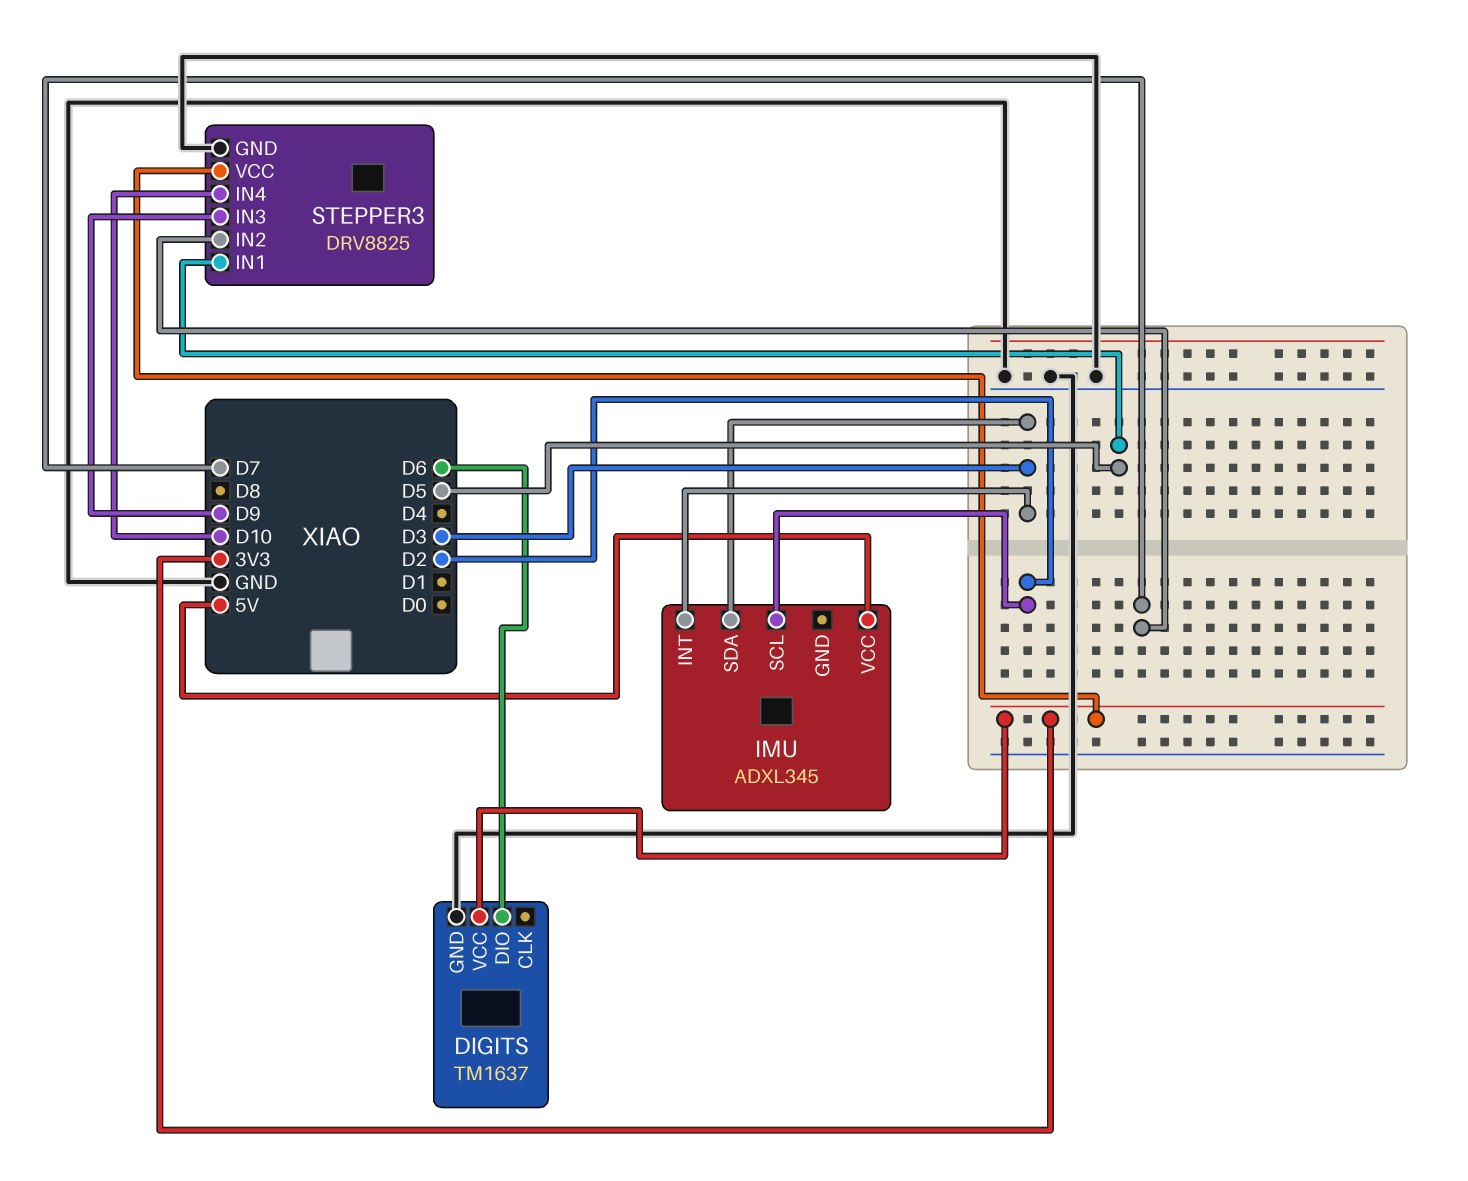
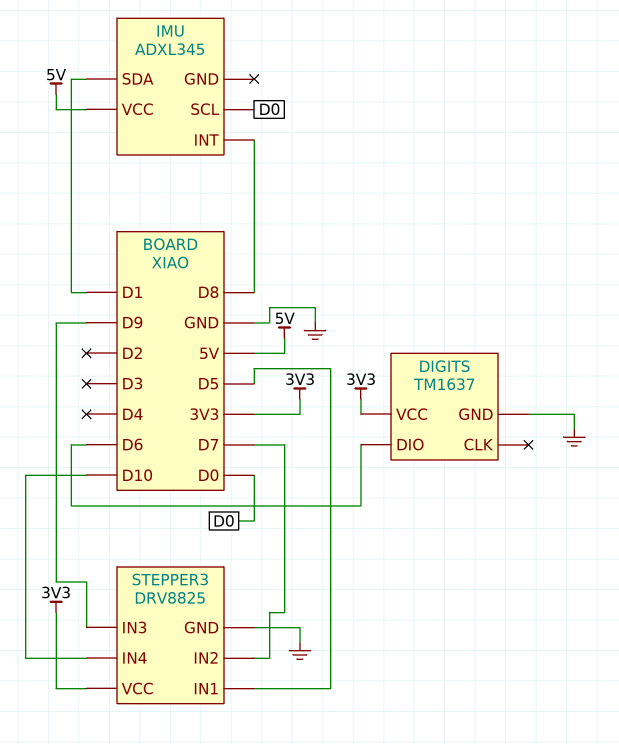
IMU pin INT: D3 -> D8
IMU pin SCL: D2 -> D0
IMU pin SDA: D3 -> D1

